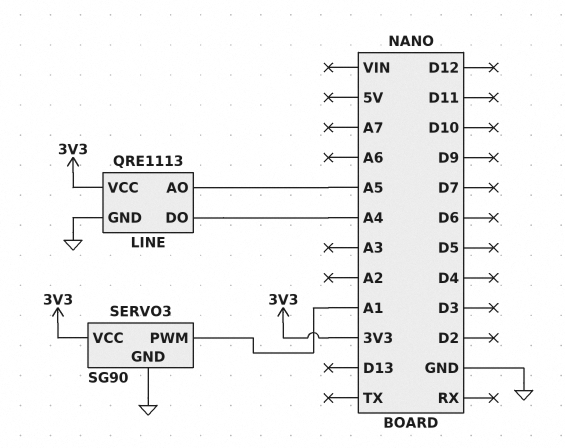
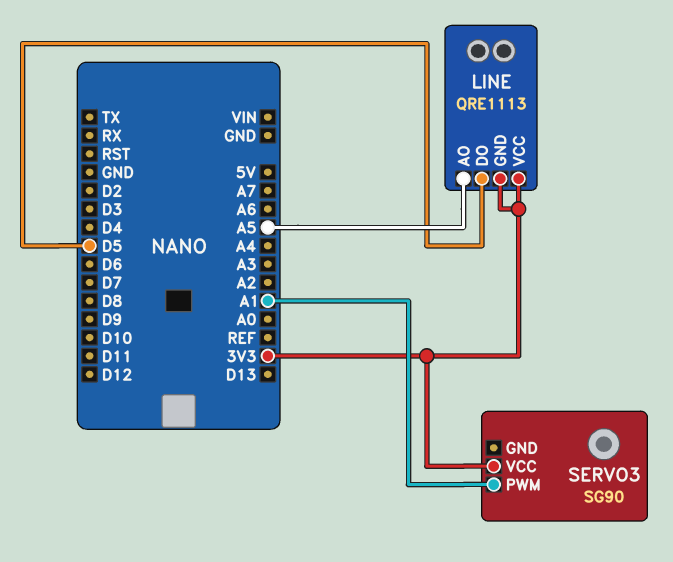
LINE pin DO: A4 -> D5
LINE pin GND: GND -> 3V3
SERVO3 pin GND: GND -> none

